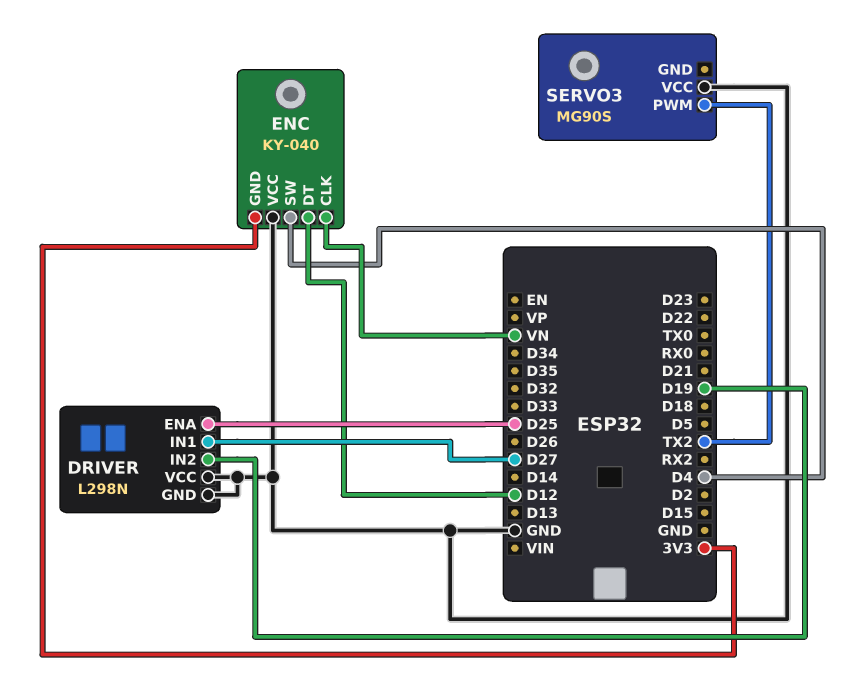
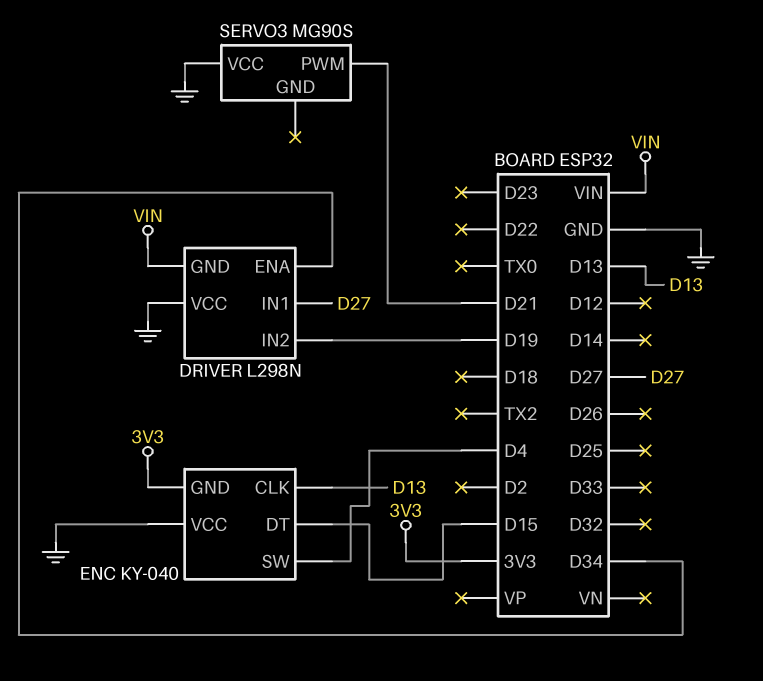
DRIVER pin ENA: D25 -> D34
DRIVER pin GND: GND -> VIN
ENC pin CLK: VN -> D13
ENC pin DT: D12 -> D15
SERVO3 pin PWM: TX2 -> D21

